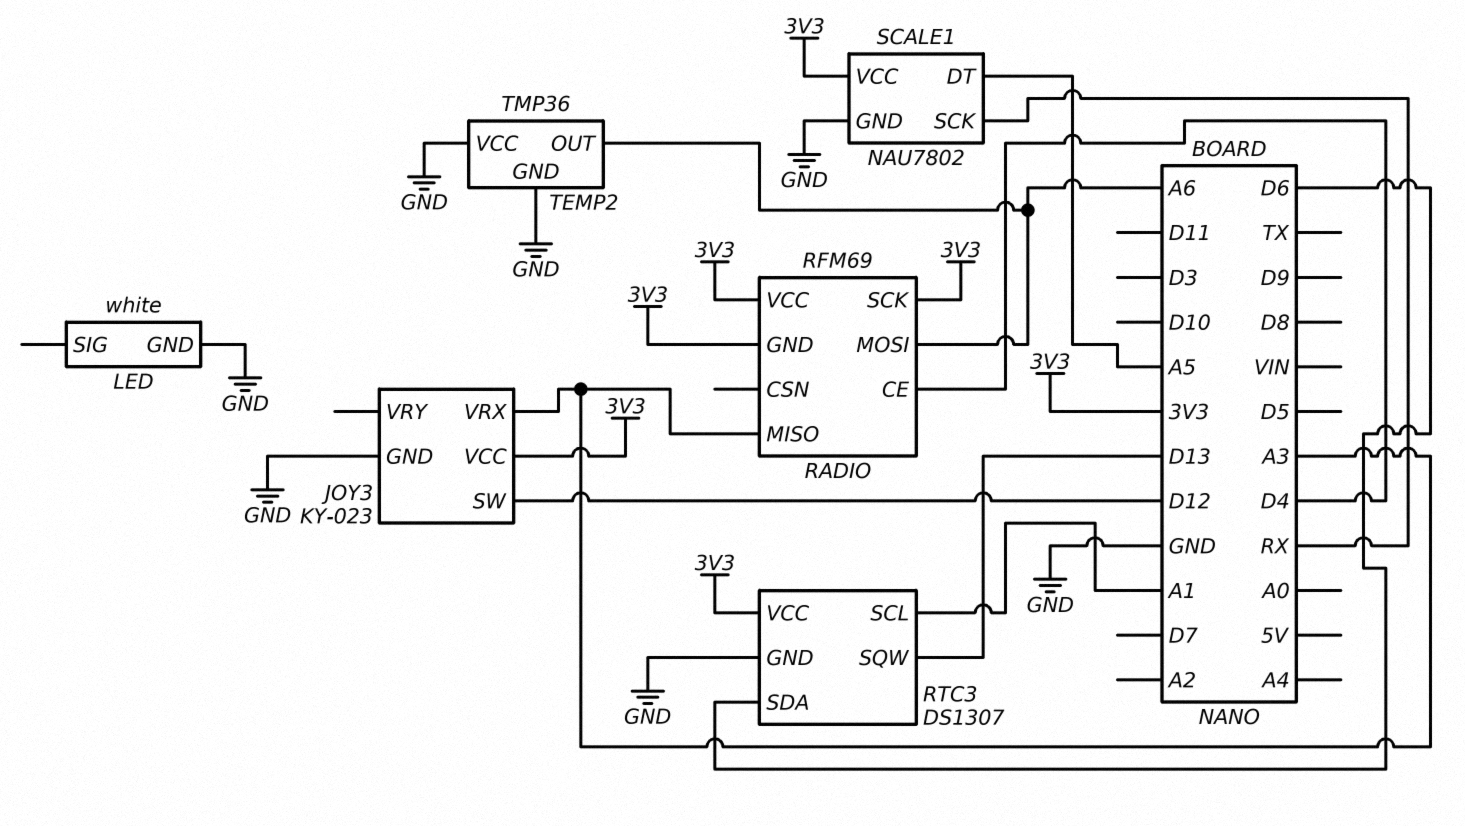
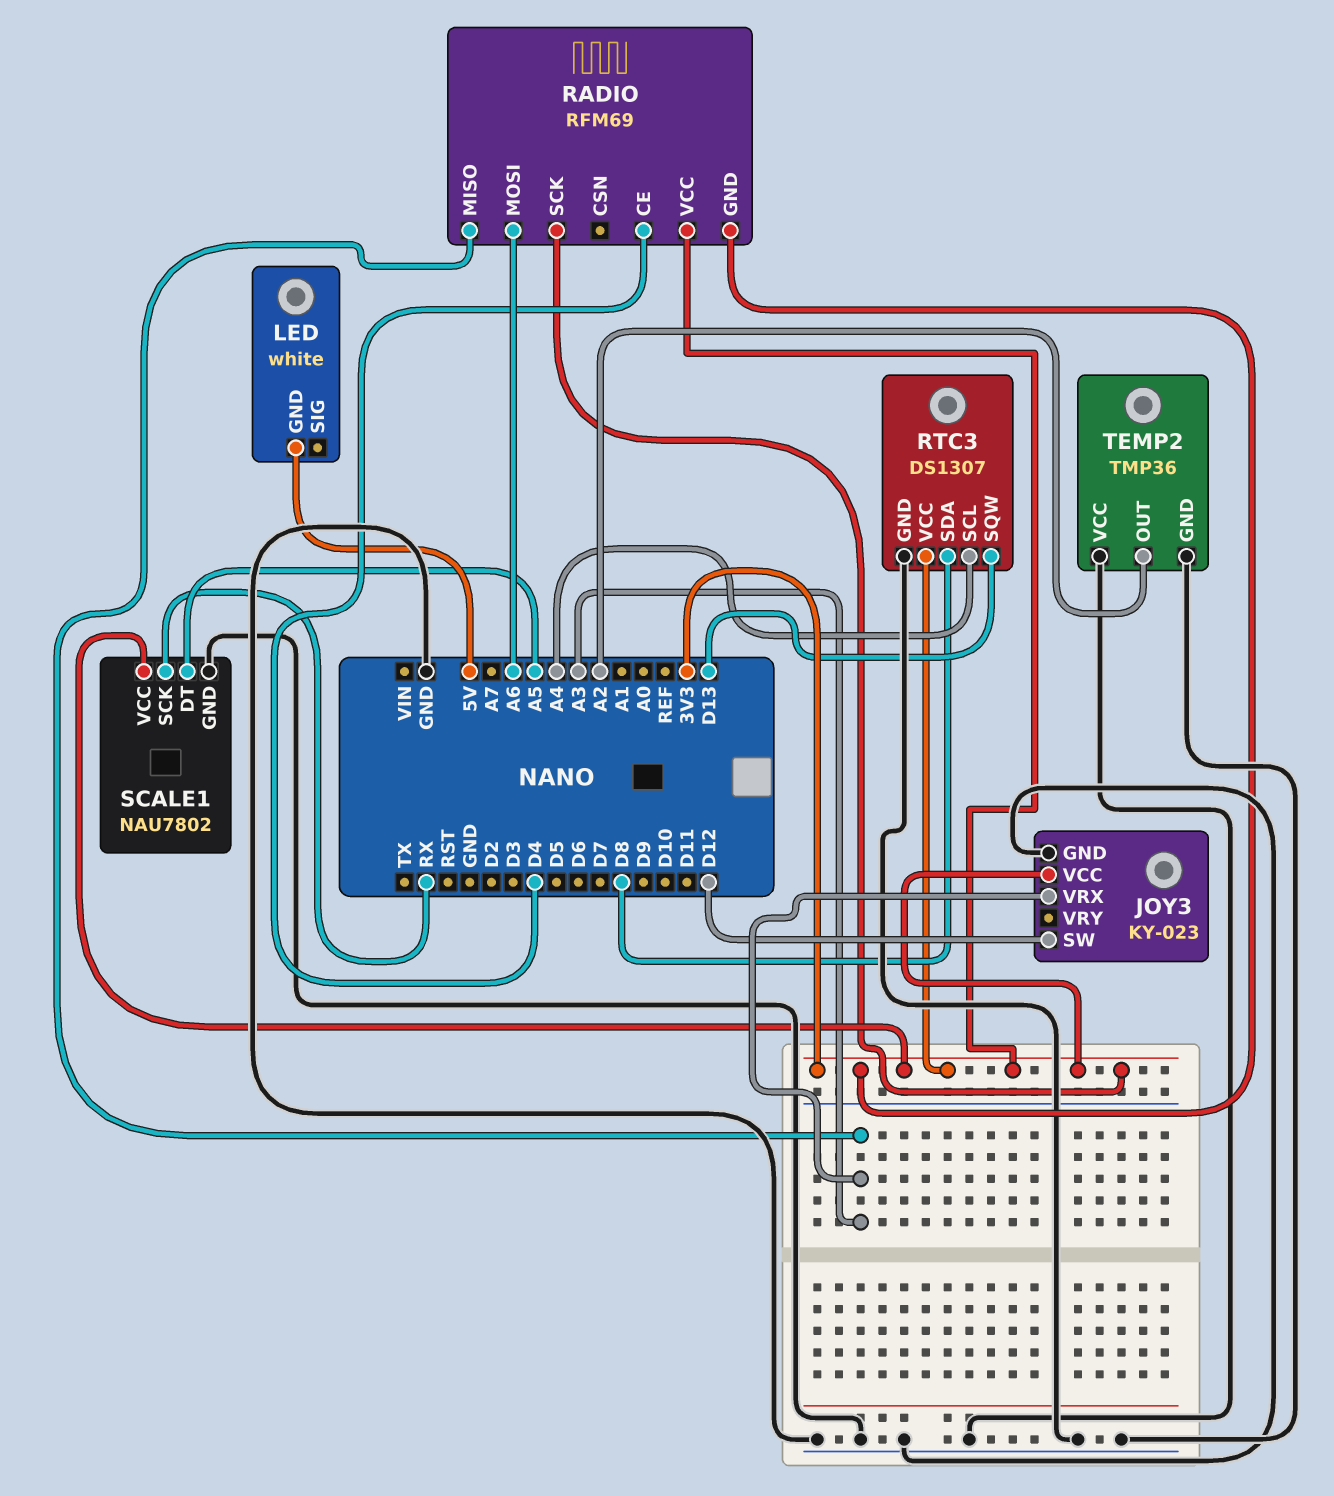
LED pin GND: GND -> 5V
RTC3 pin SCL: A1 -> A4
RTC3 pin SDA: D6 -> D8
TEMP2 pin OUT: A6 -> A2

